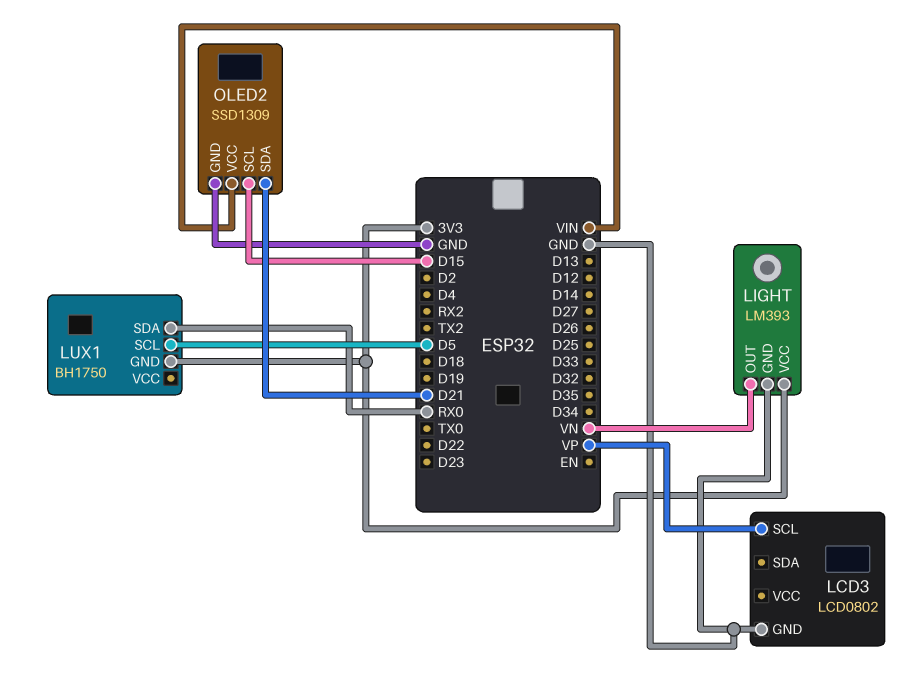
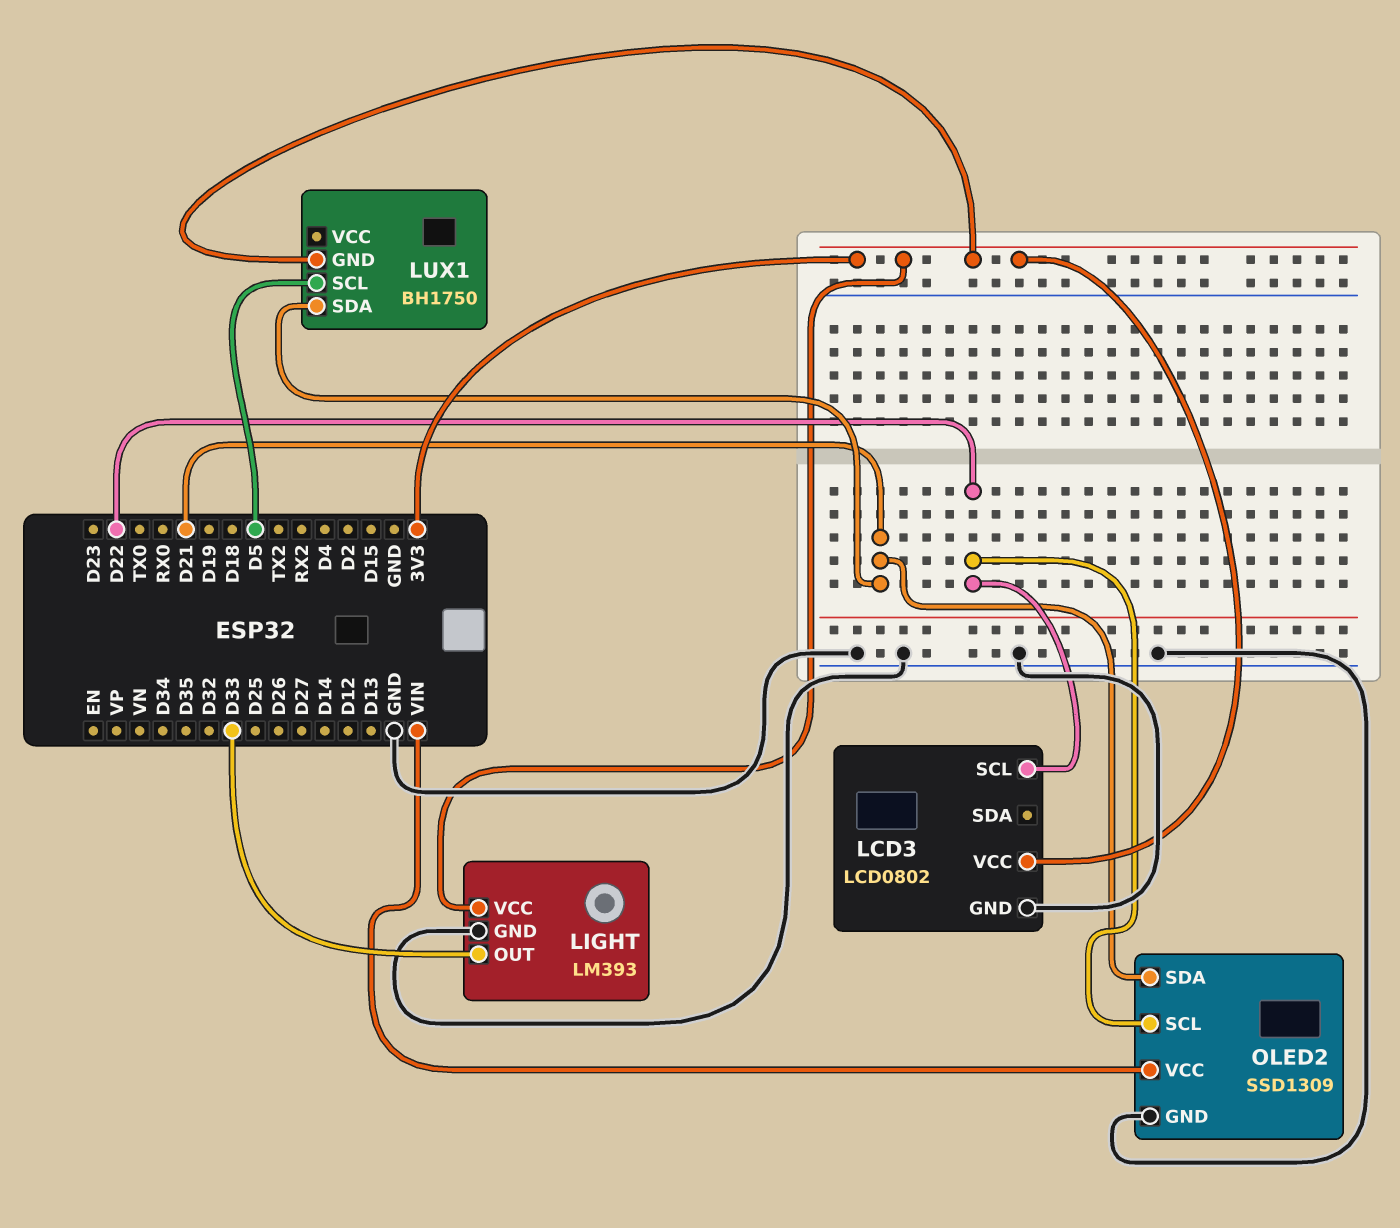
LCD3 pin SCL: VP -> D22
LCD3 pin VCC: none -> 3V3
LIGHT pin OUT: VN -> D33
LUX1 pin SDA: RX0 -> D21
OLED2 pin SCL: D15 -> D22

